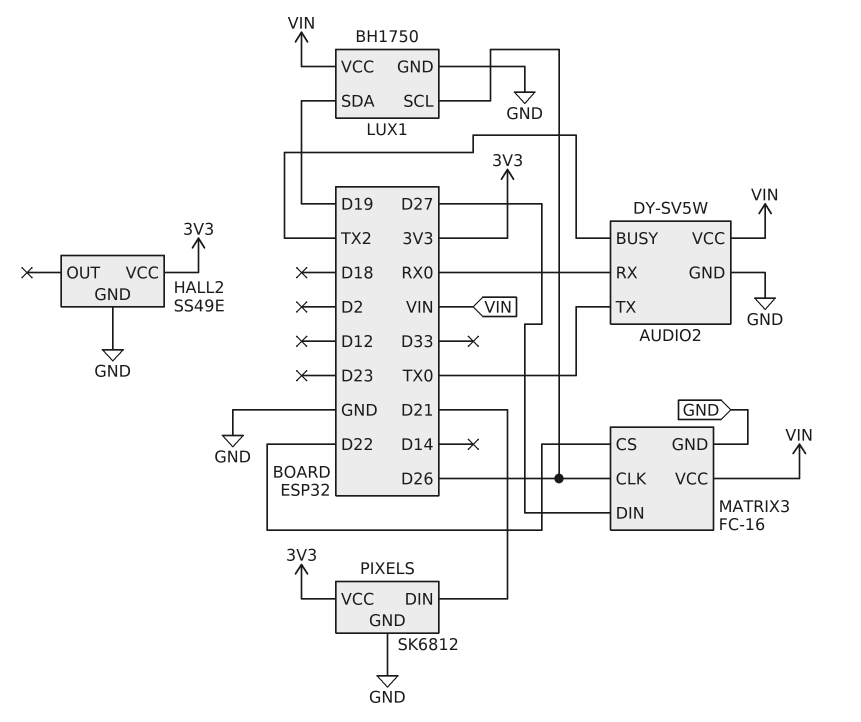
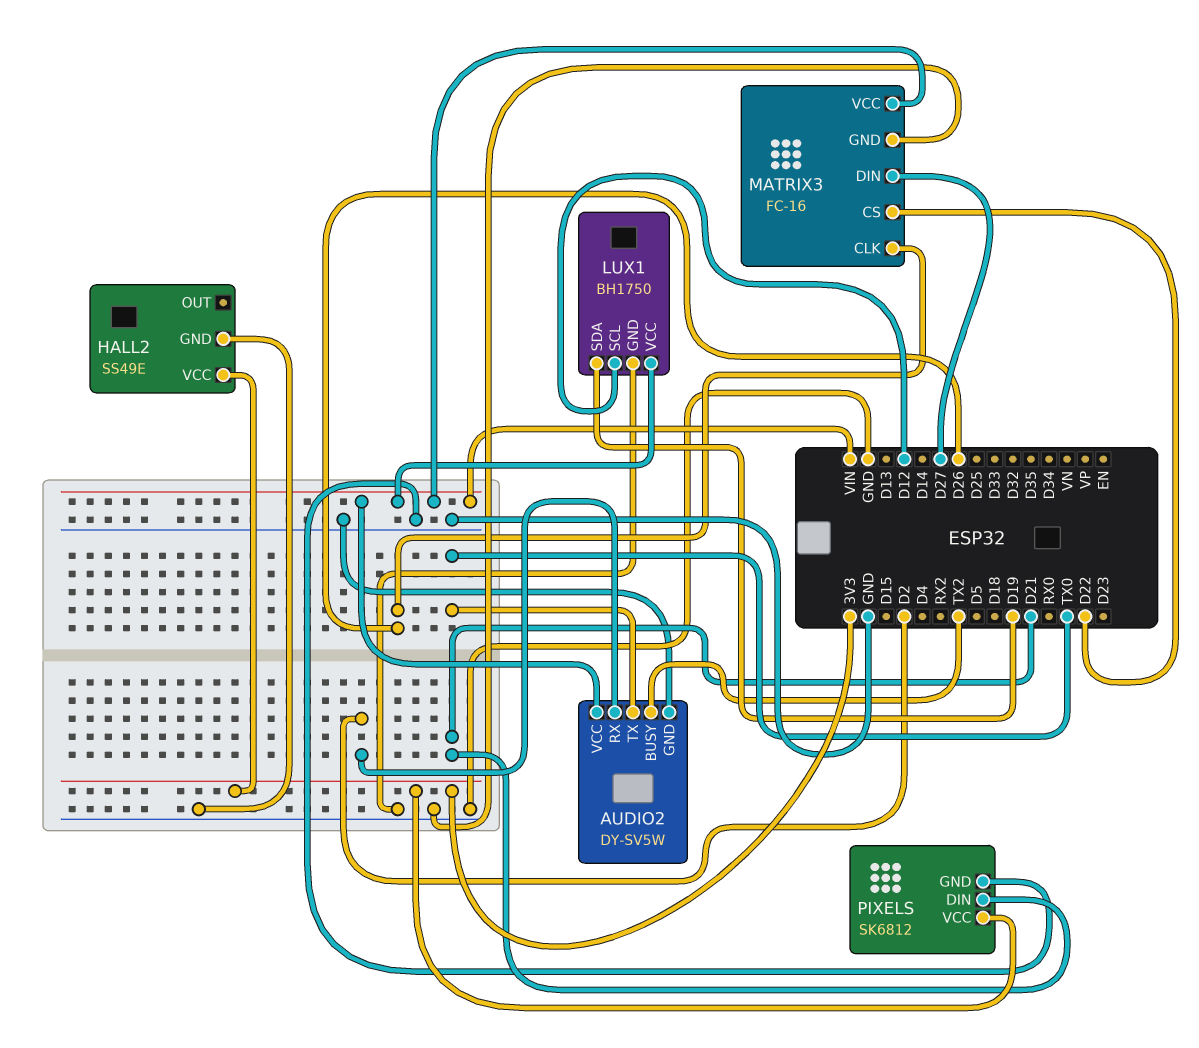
AUDIO2 pin RX: RX0 -> D2
LUX1 pin SCL: D26 -> D12

